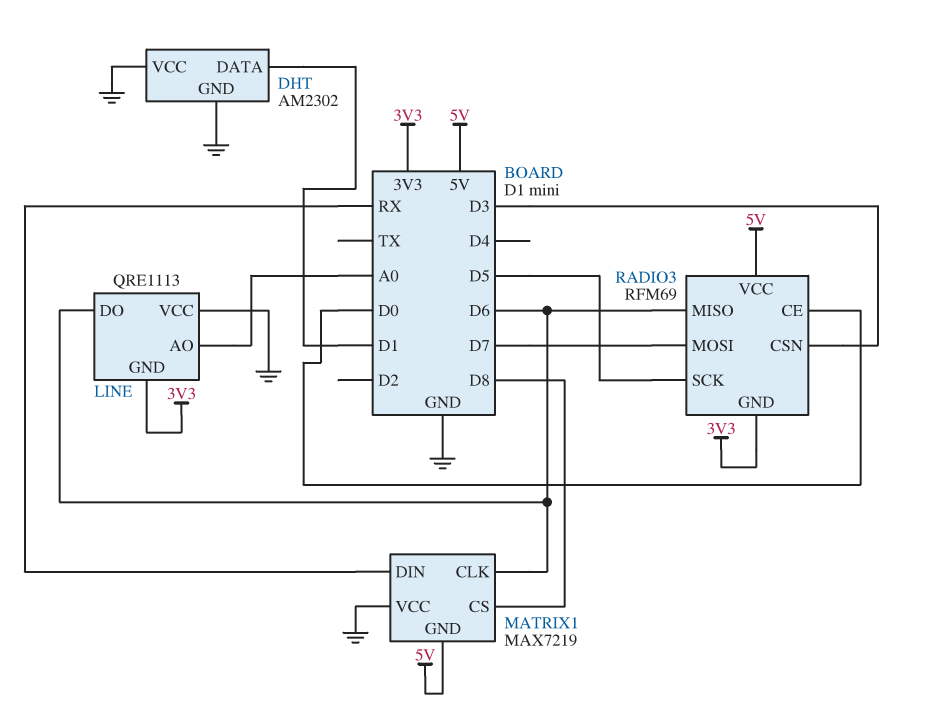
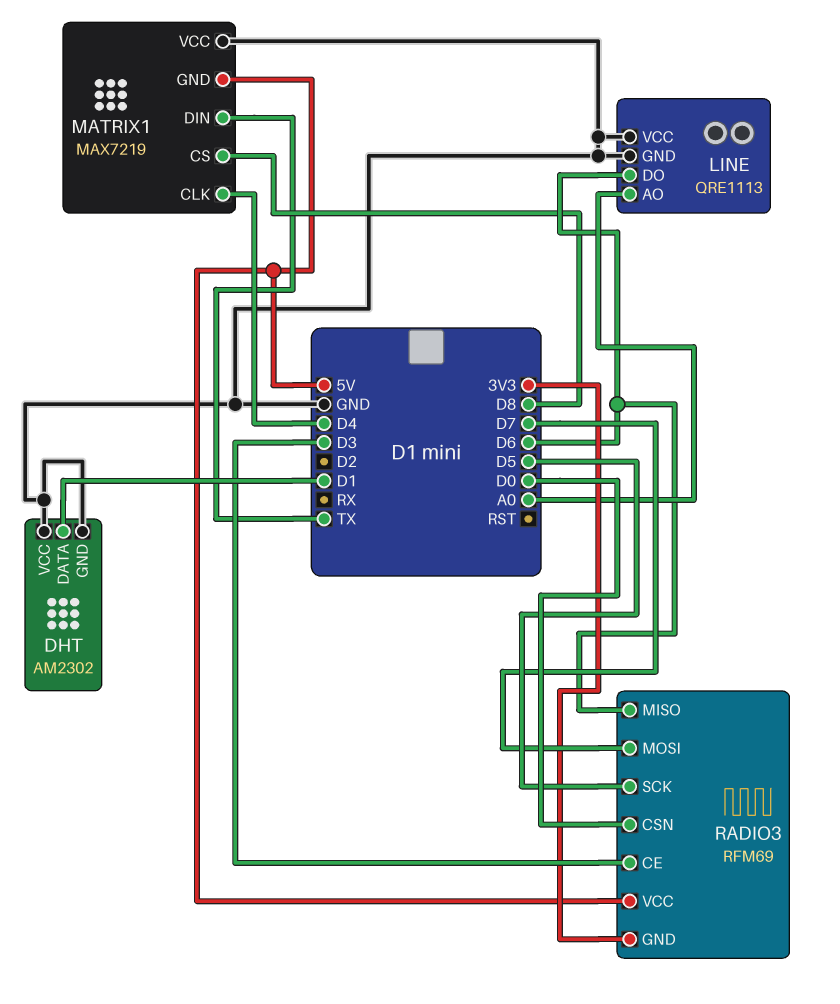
LINE pin GND: 3V3 -> GND
MATRIX1 pin CLK: D6 -> D4
MATRIX1 pin DIN: RX -> TX
RADIO3 pin CE: D0 -> D3
RADIO3 pin CSN: D3 -> D0

